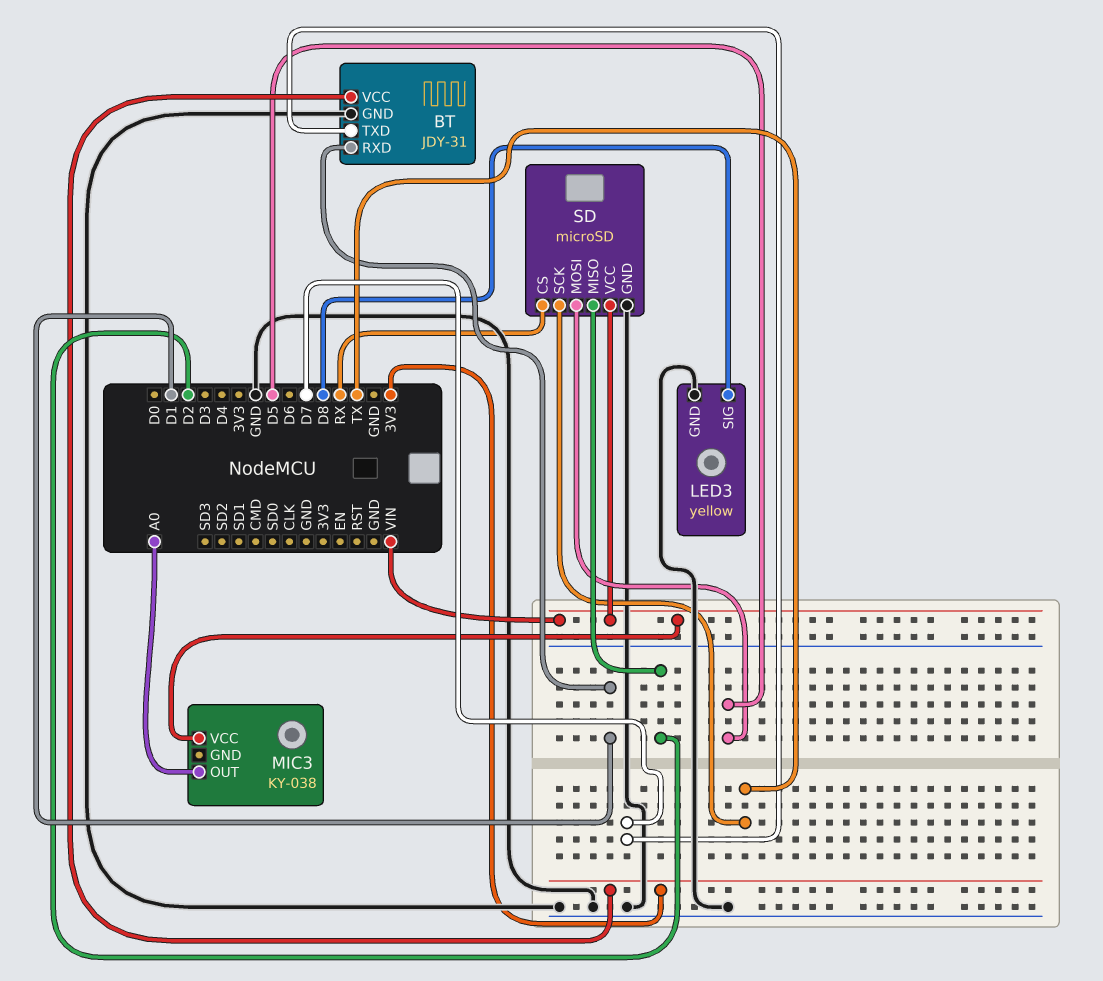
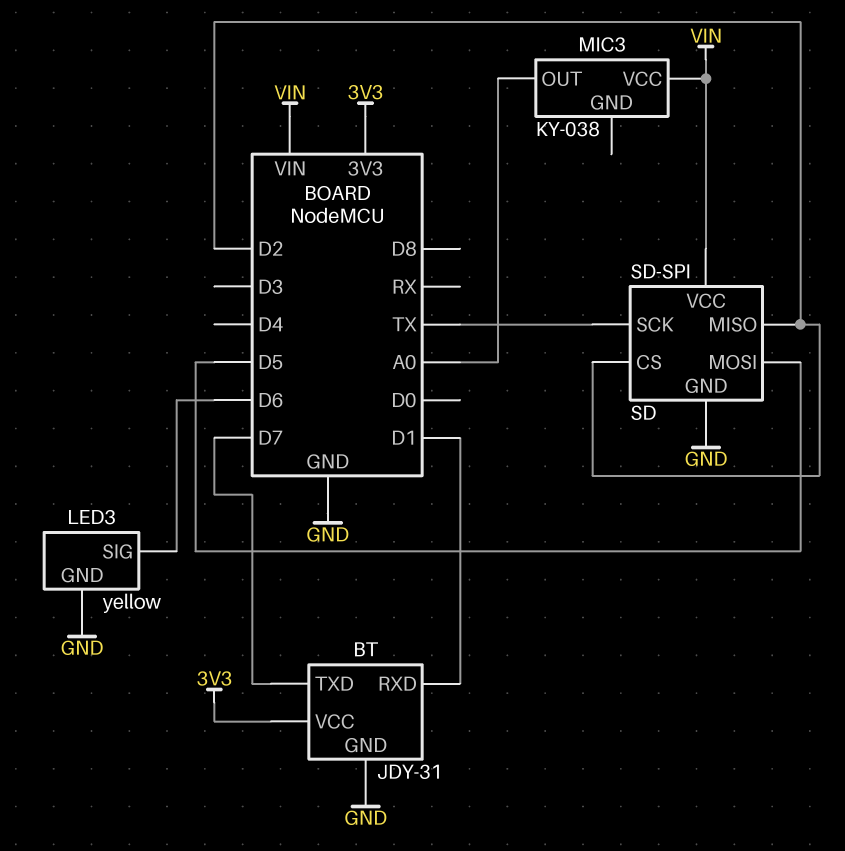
LED3 pin SIG: D8 -> D6
SD: microSD -> SD-SPI
SD pin CS: RX -> D2

